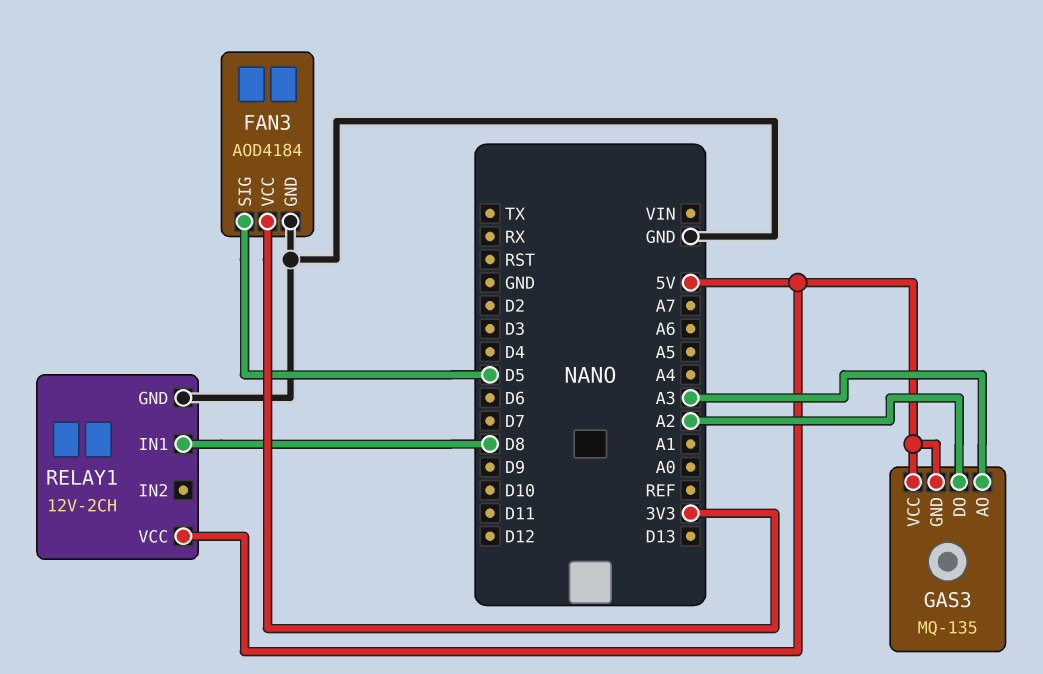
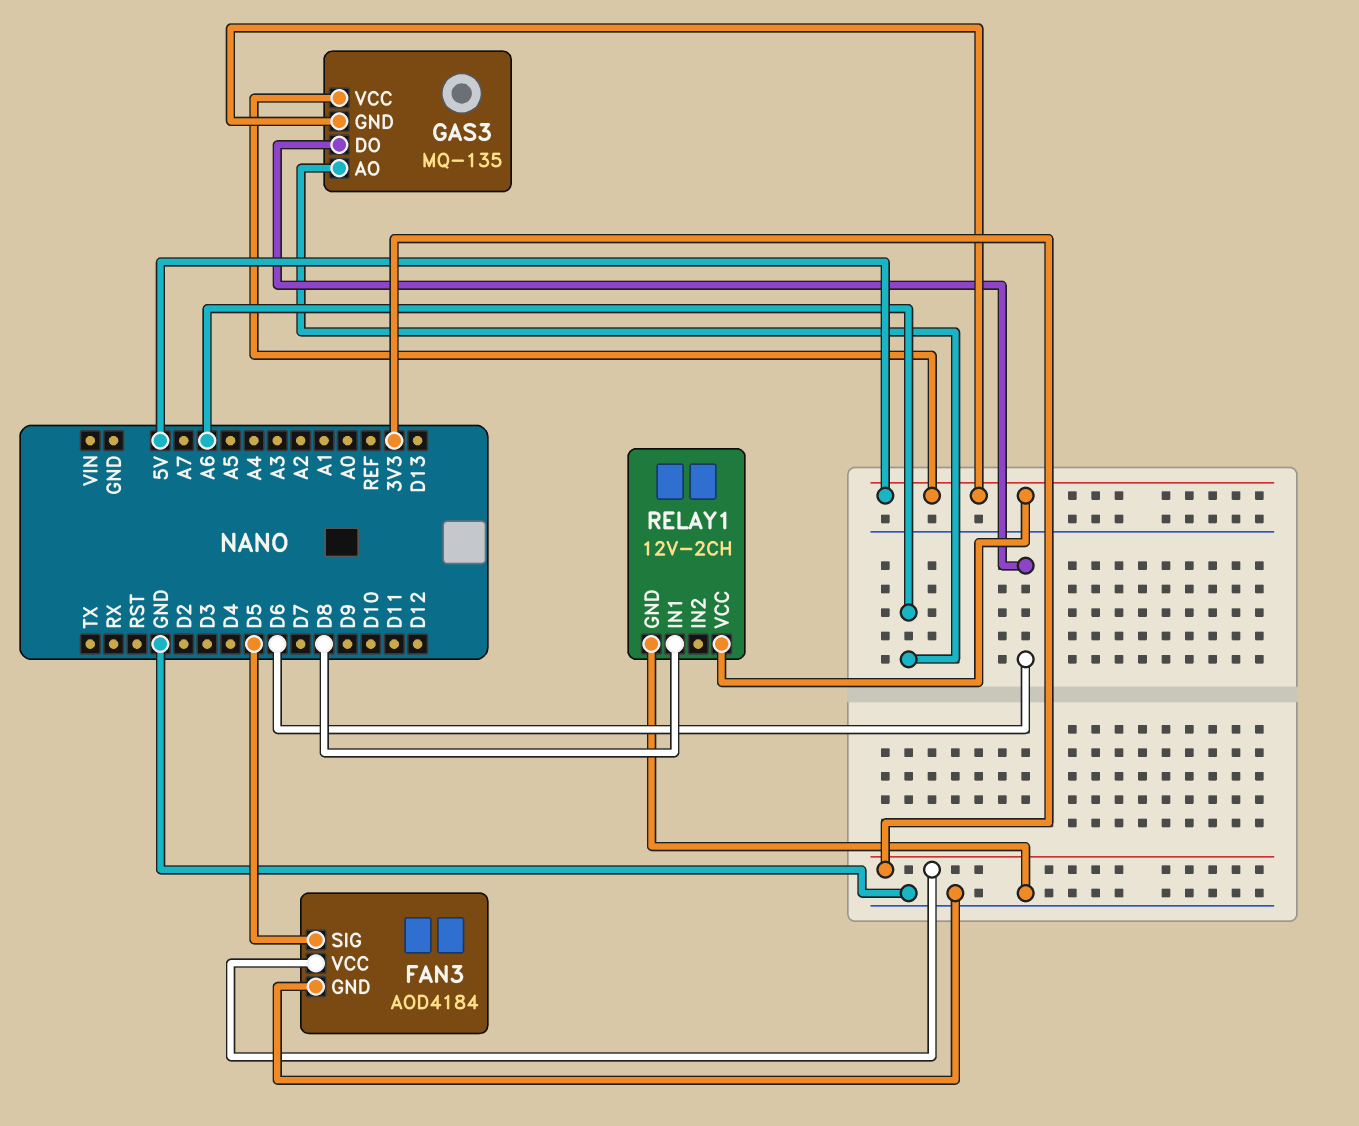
GAS3 pin AO: A3 -> A6
GAS3 pin DO: A2 -> D6

